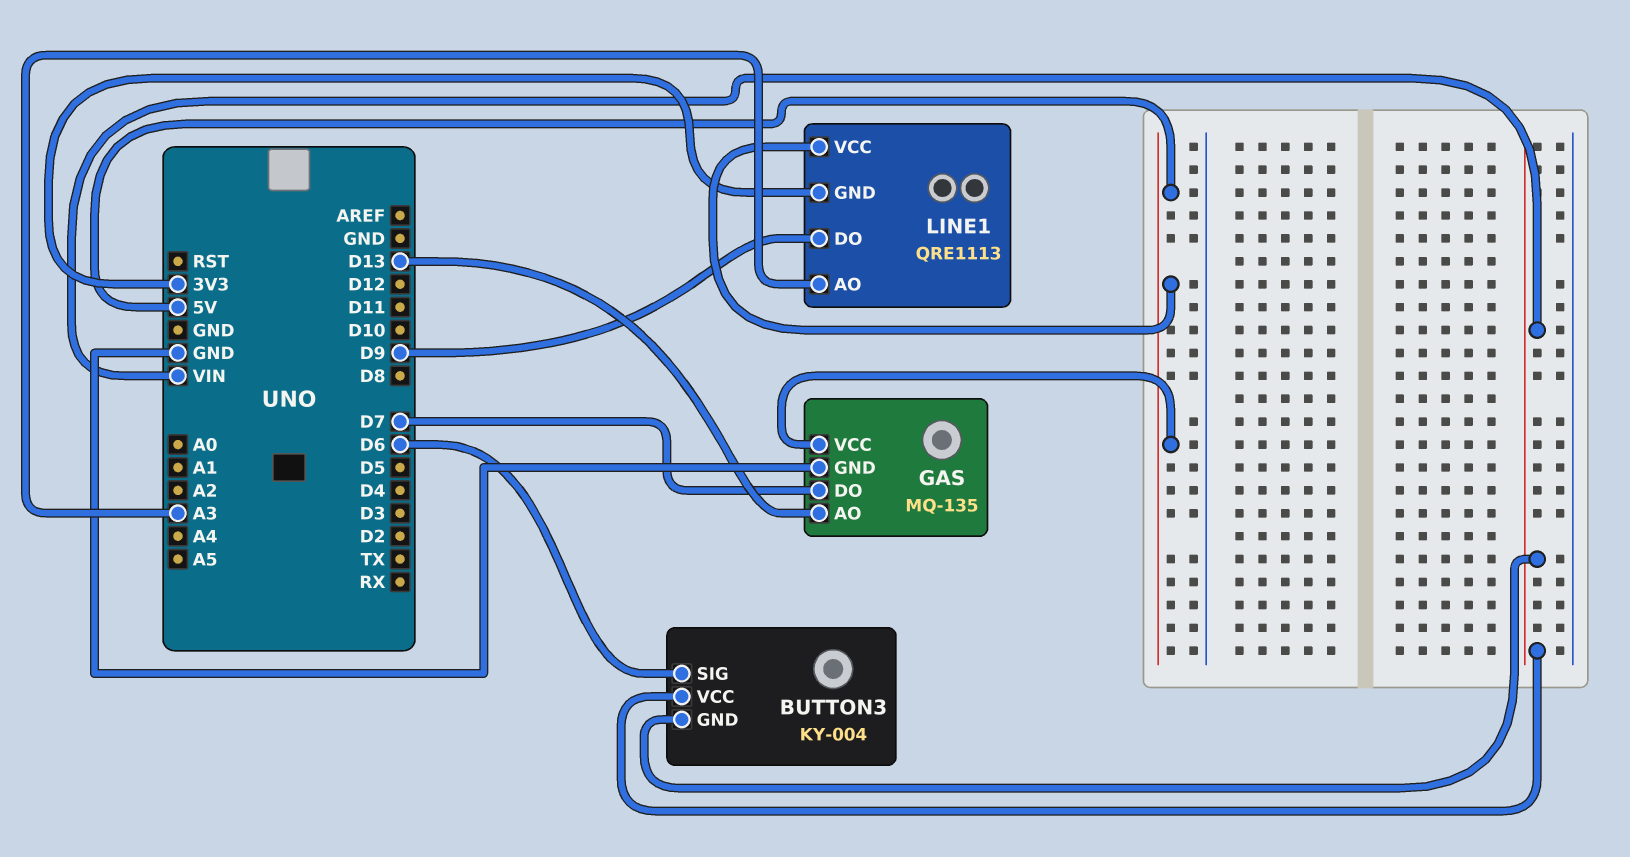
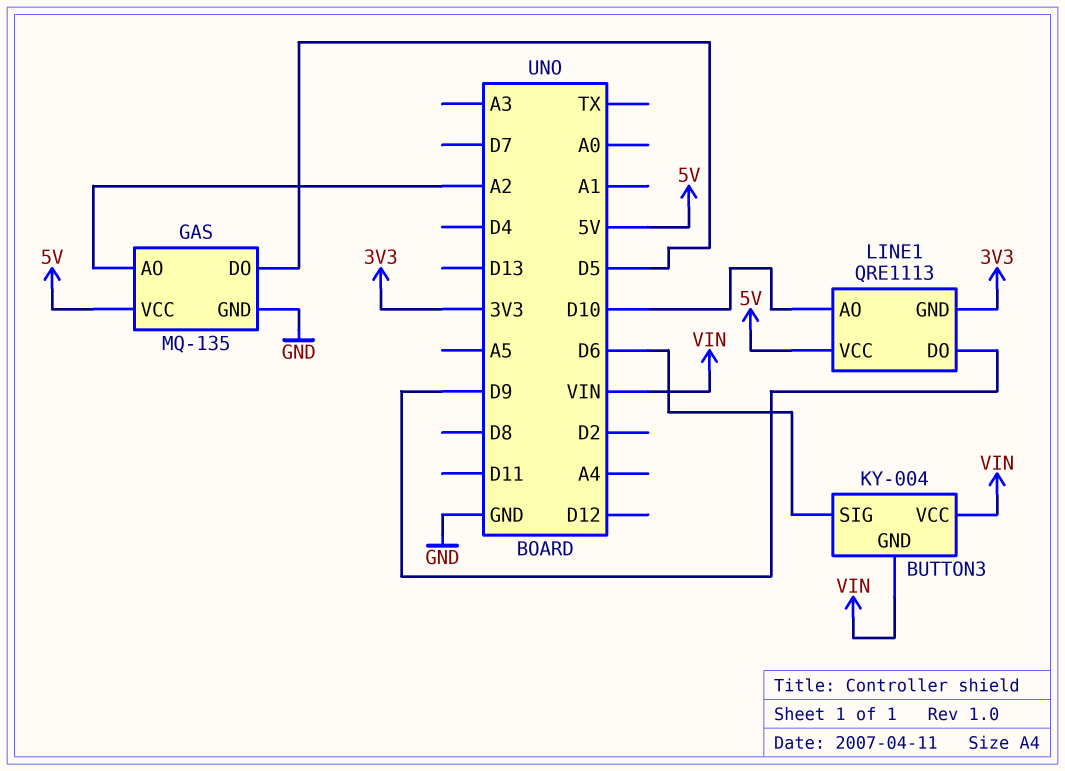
GAS pin AO: D13 -> A2
GAS pin DO: D7 -> D5
LINE1 pin AO: A3 -> D10

